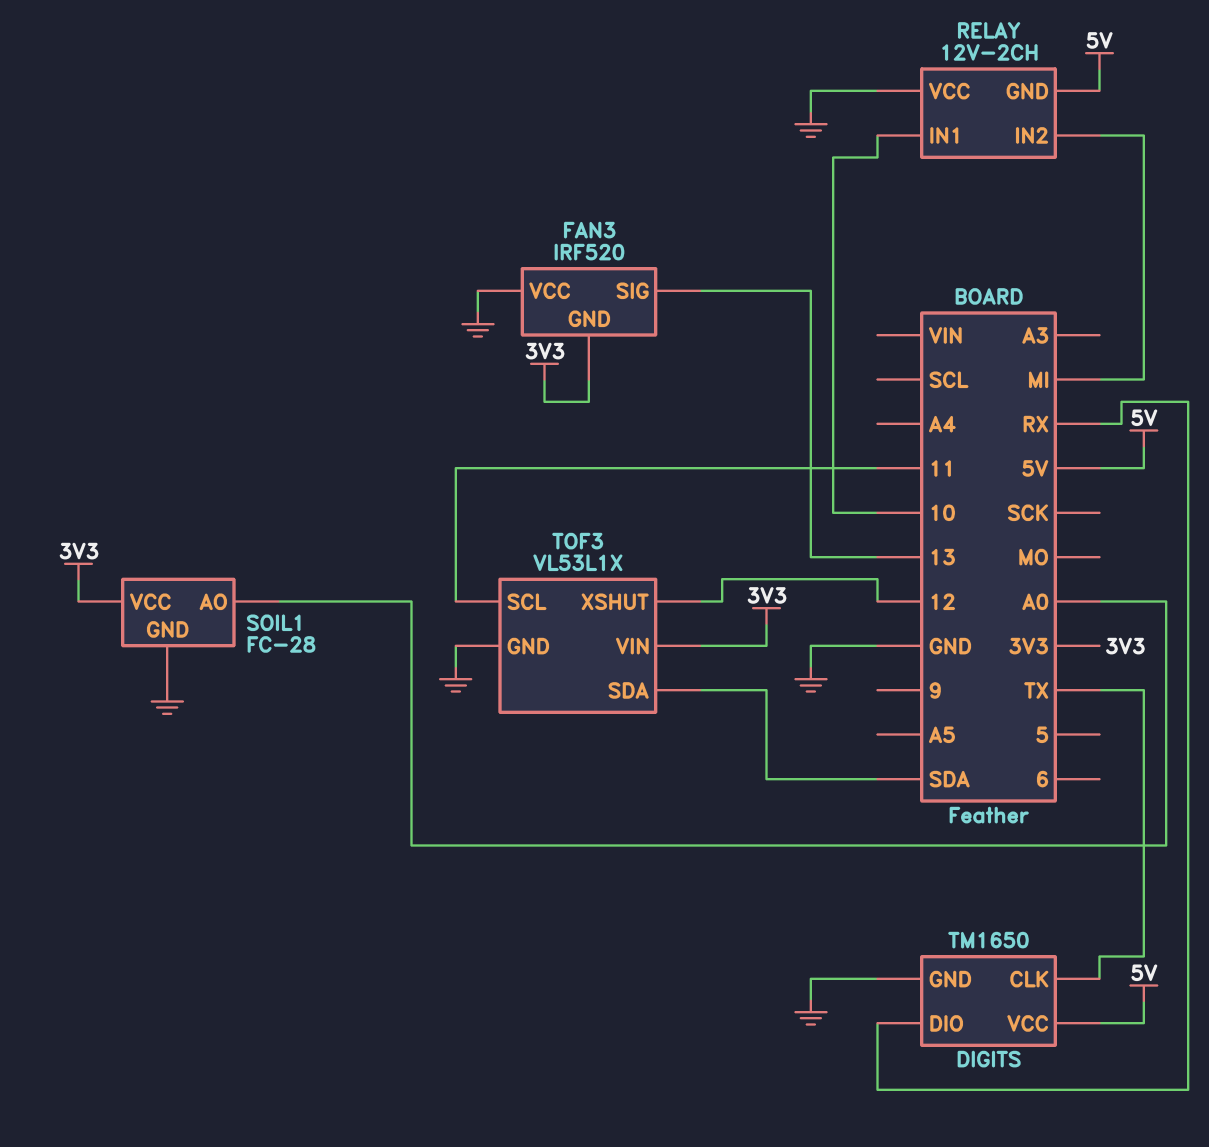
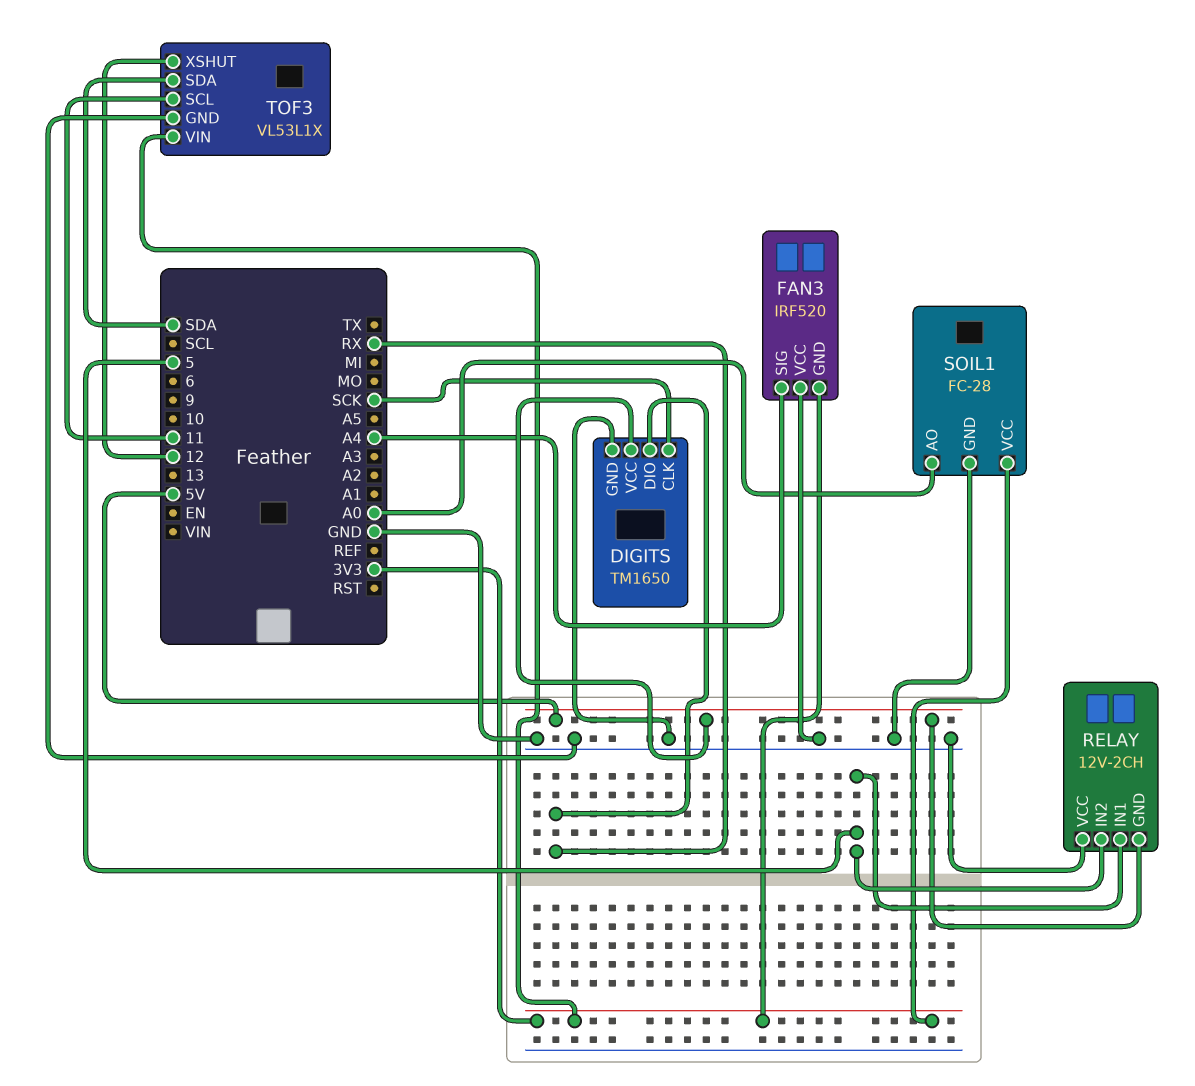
DIGITS pin CLK: TX -> SCK
FAN3 pin SIG: 13 -> A4
RELAY pin IN1: 10 -> 5
RELAY pin IN2: MI -> 5

